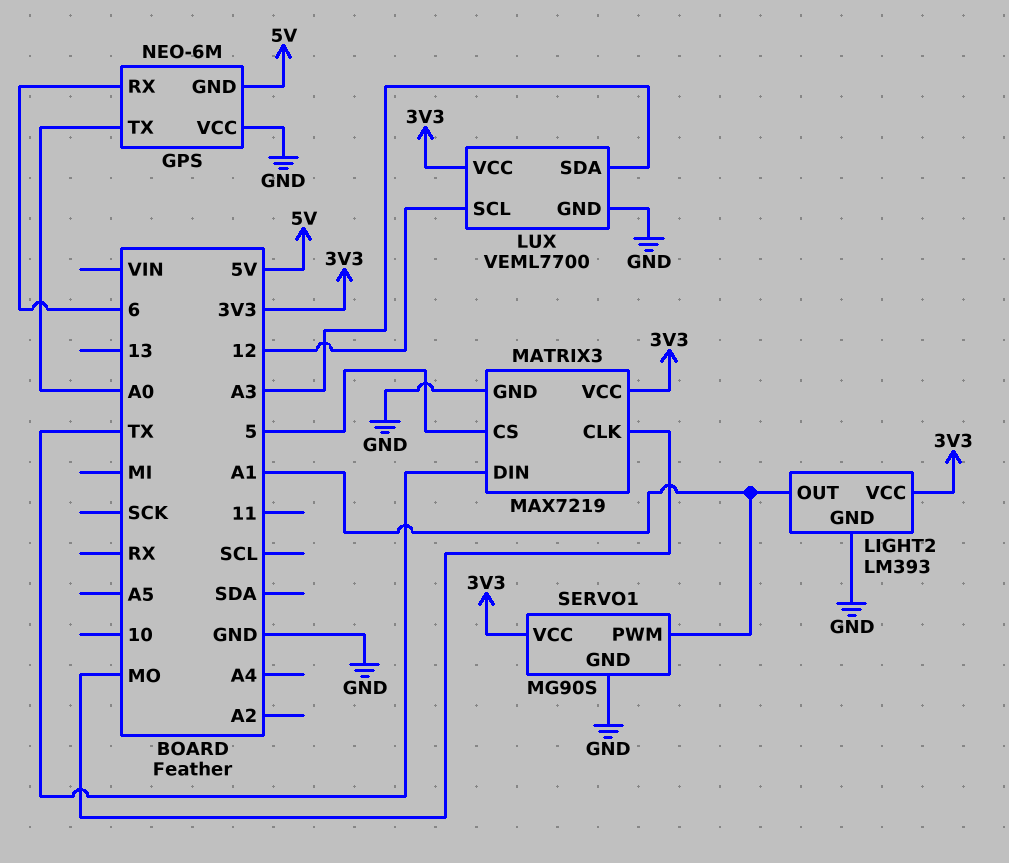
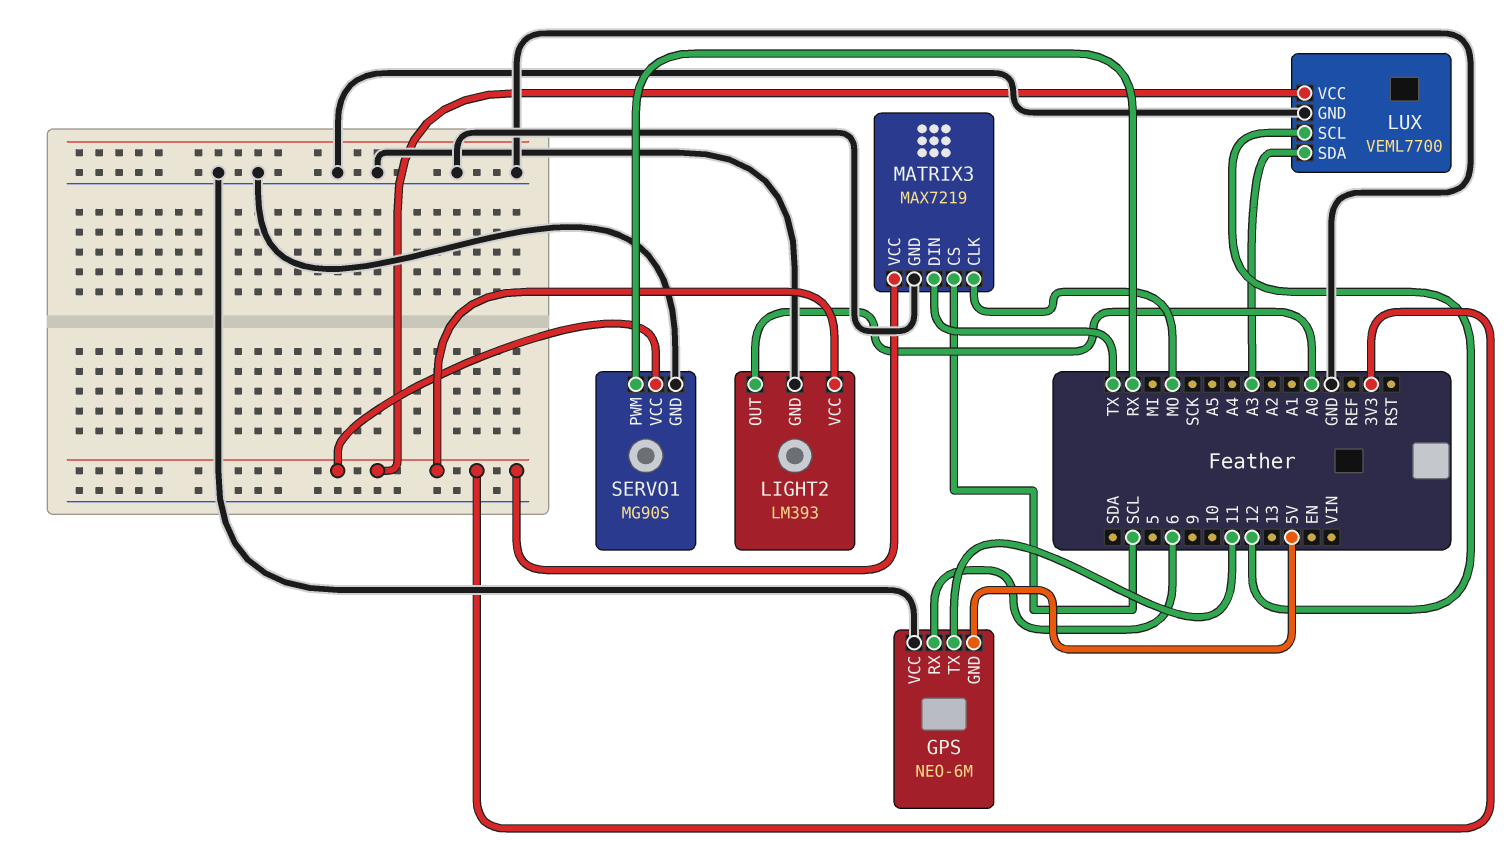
GPS pin TX: A0 -> 11
LIGHT2 pin OUT: A1 -> A0
MATRIX3 pin CS: 5 -> SCL
SERVO1 pin PWM: A1 -> RX

